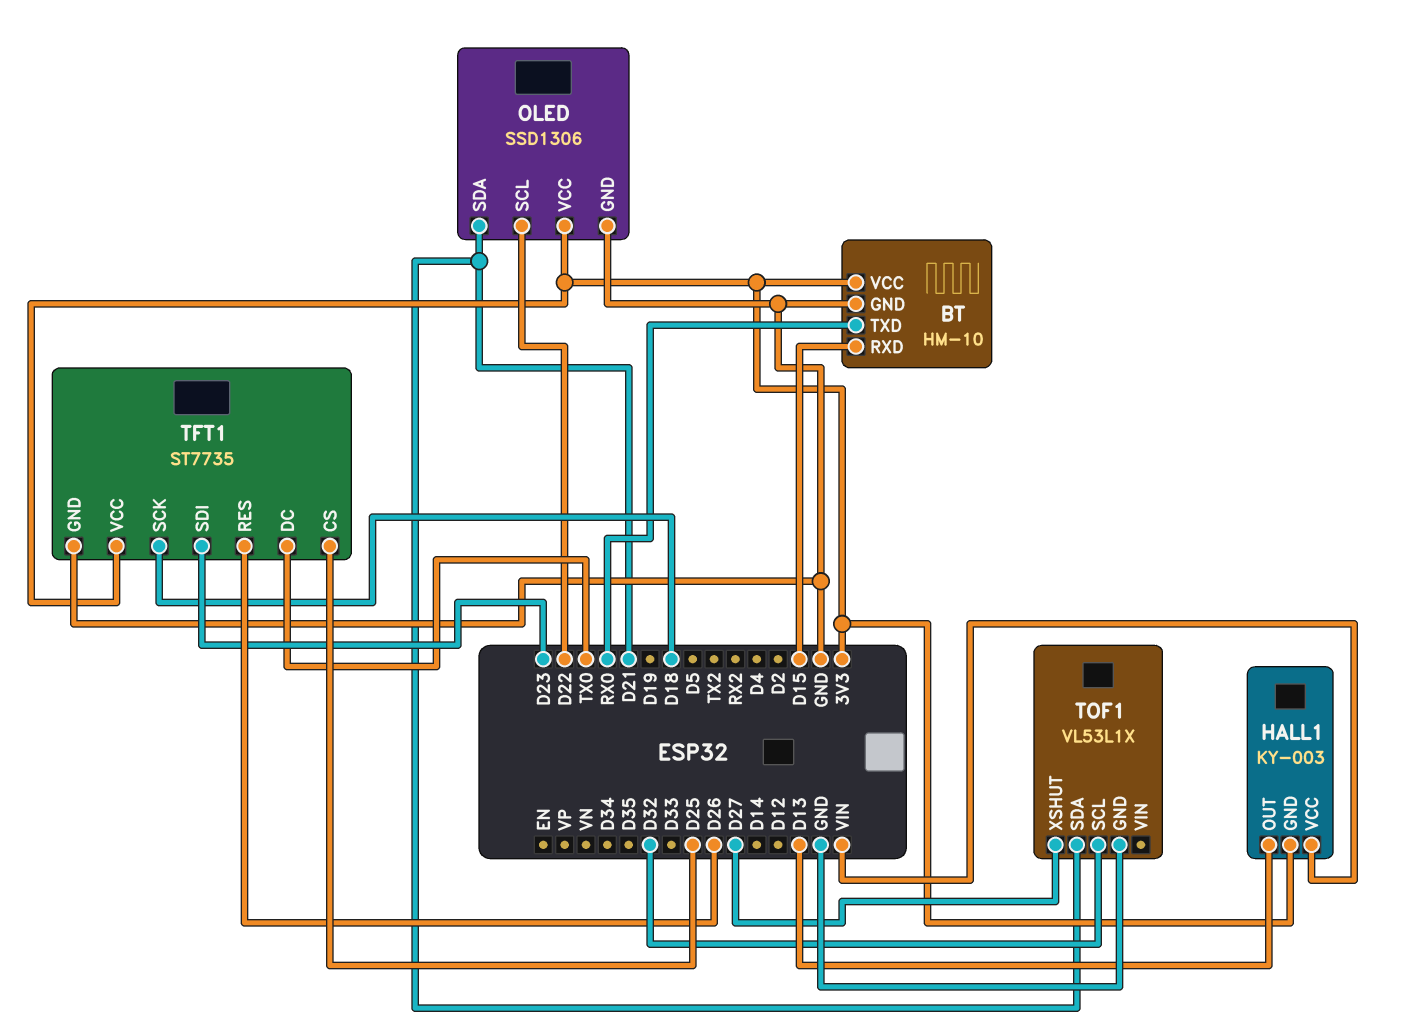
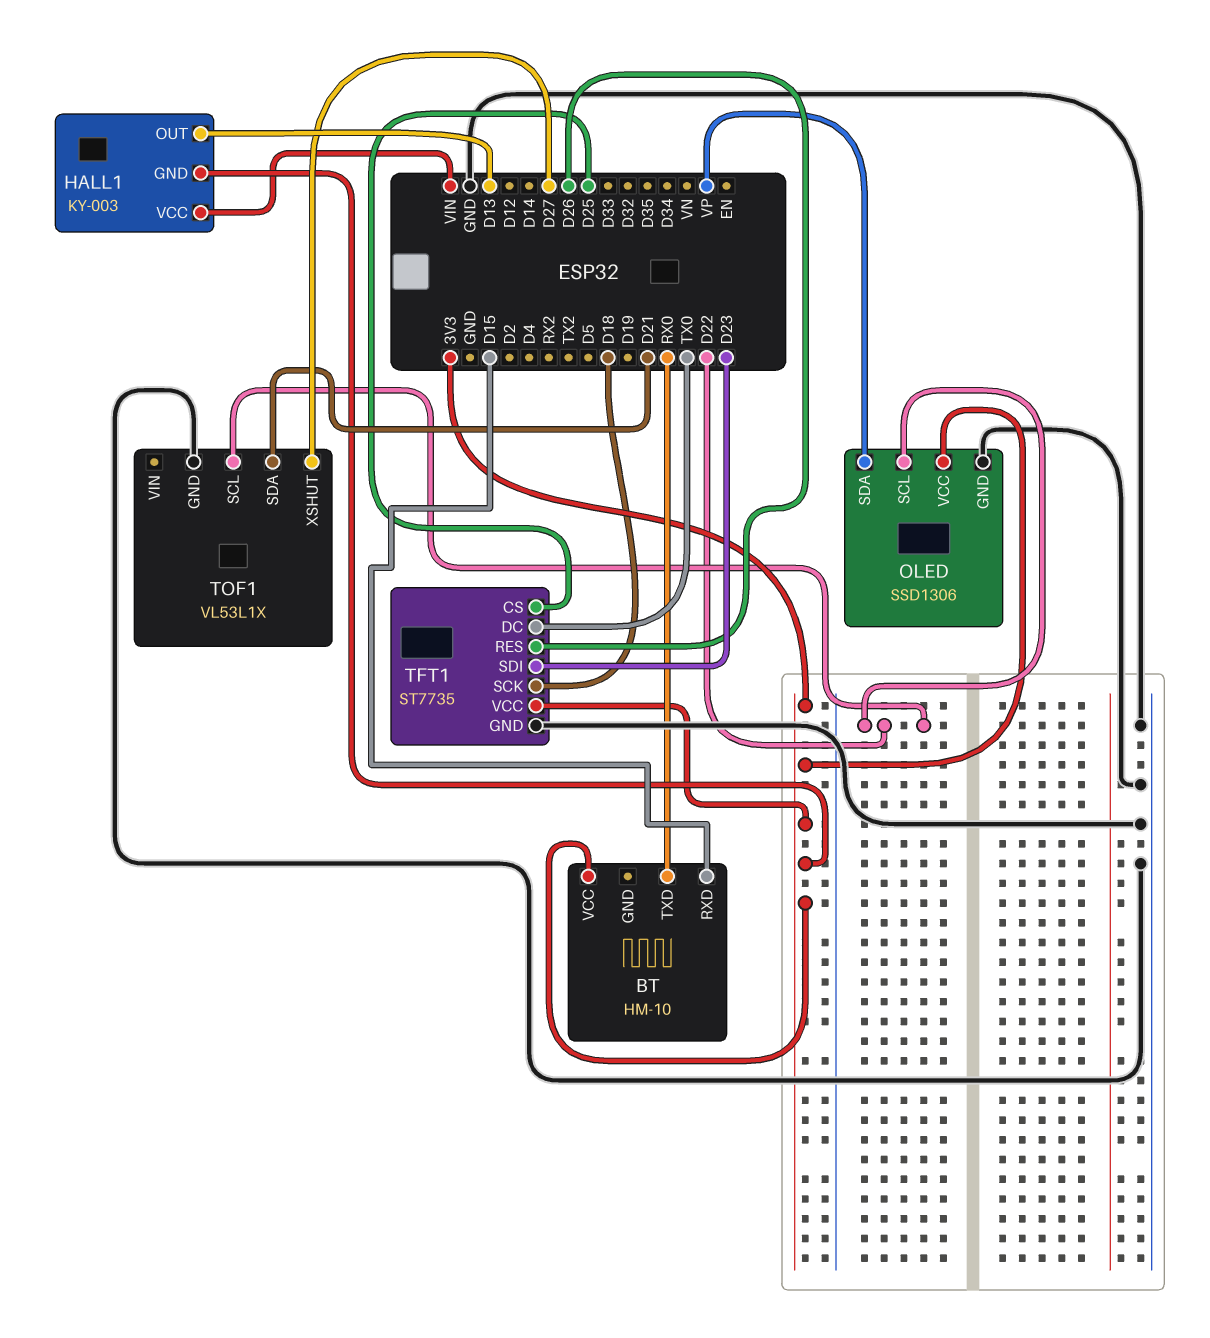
BT pin GND: GND -> none
OLED pin SDA: D21 -> VP
TOF1 pin SCL: D32 -> D22

